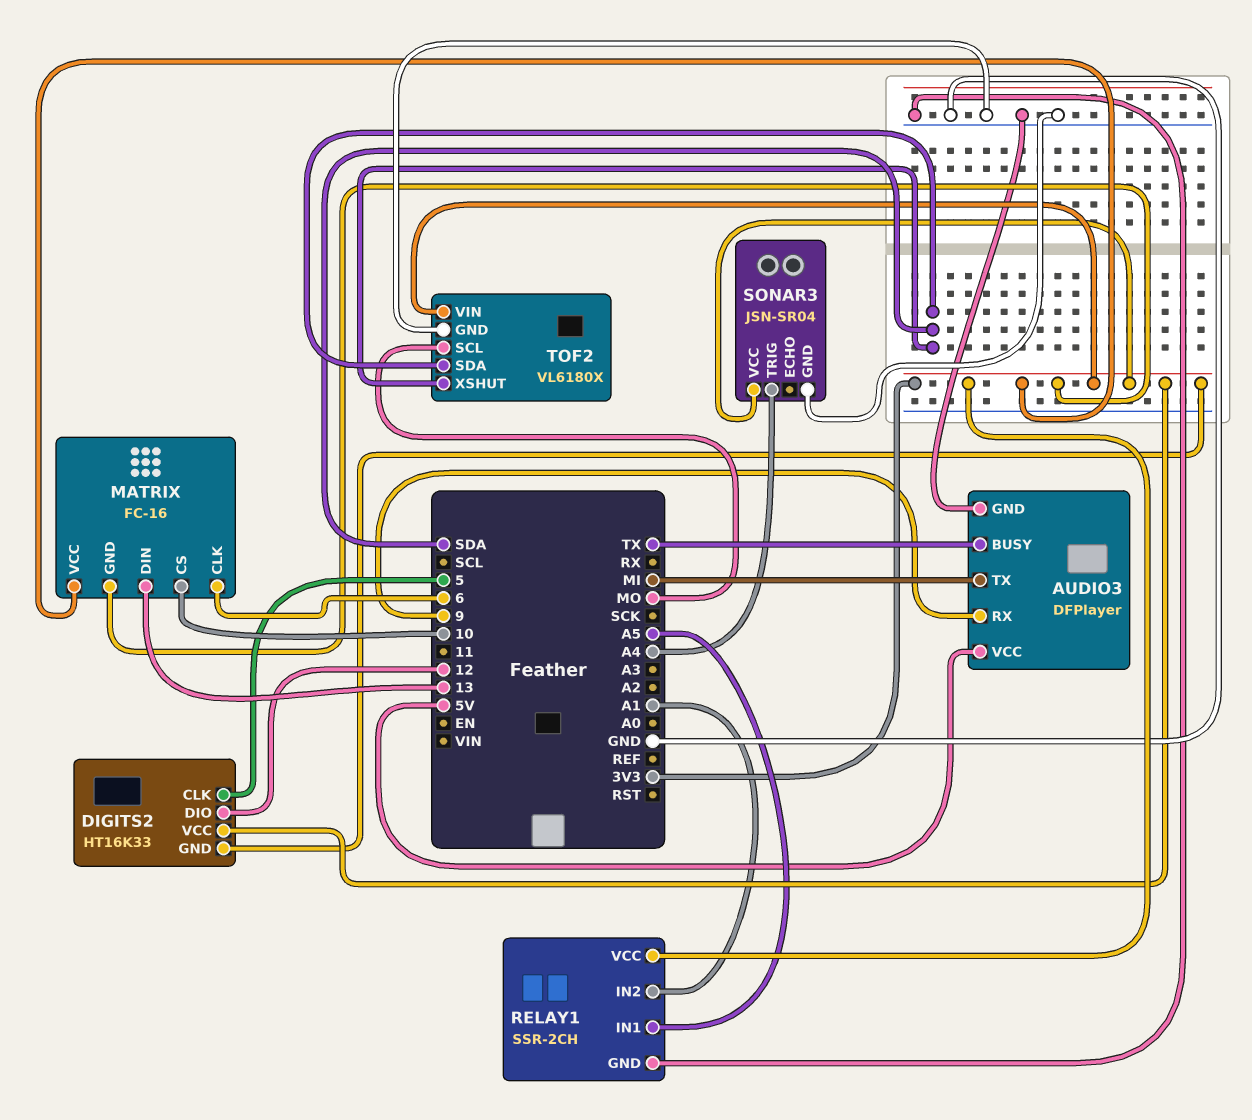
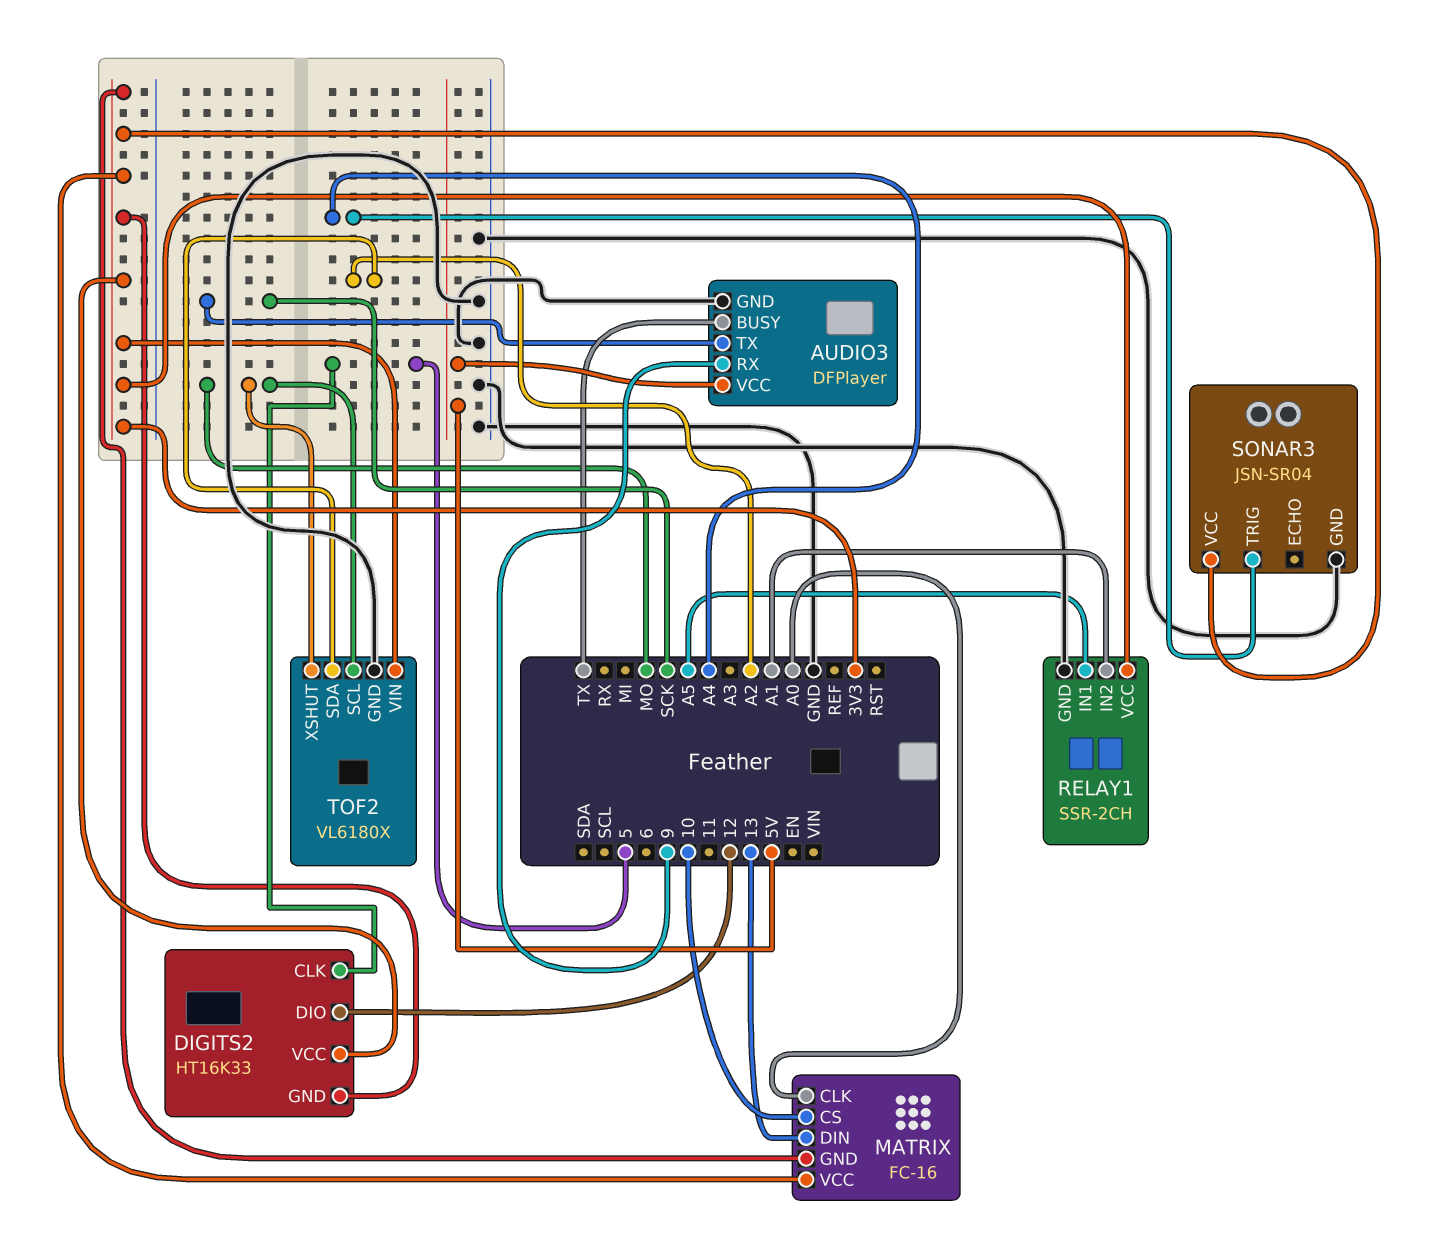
AUDIO3 pin TX: MI -> SCK
MATRIX pin CLK: 6 -> A0
TOF2 pin SDA: SDA -> A2
TOF2 pin XSHUT: SDA -> MO

